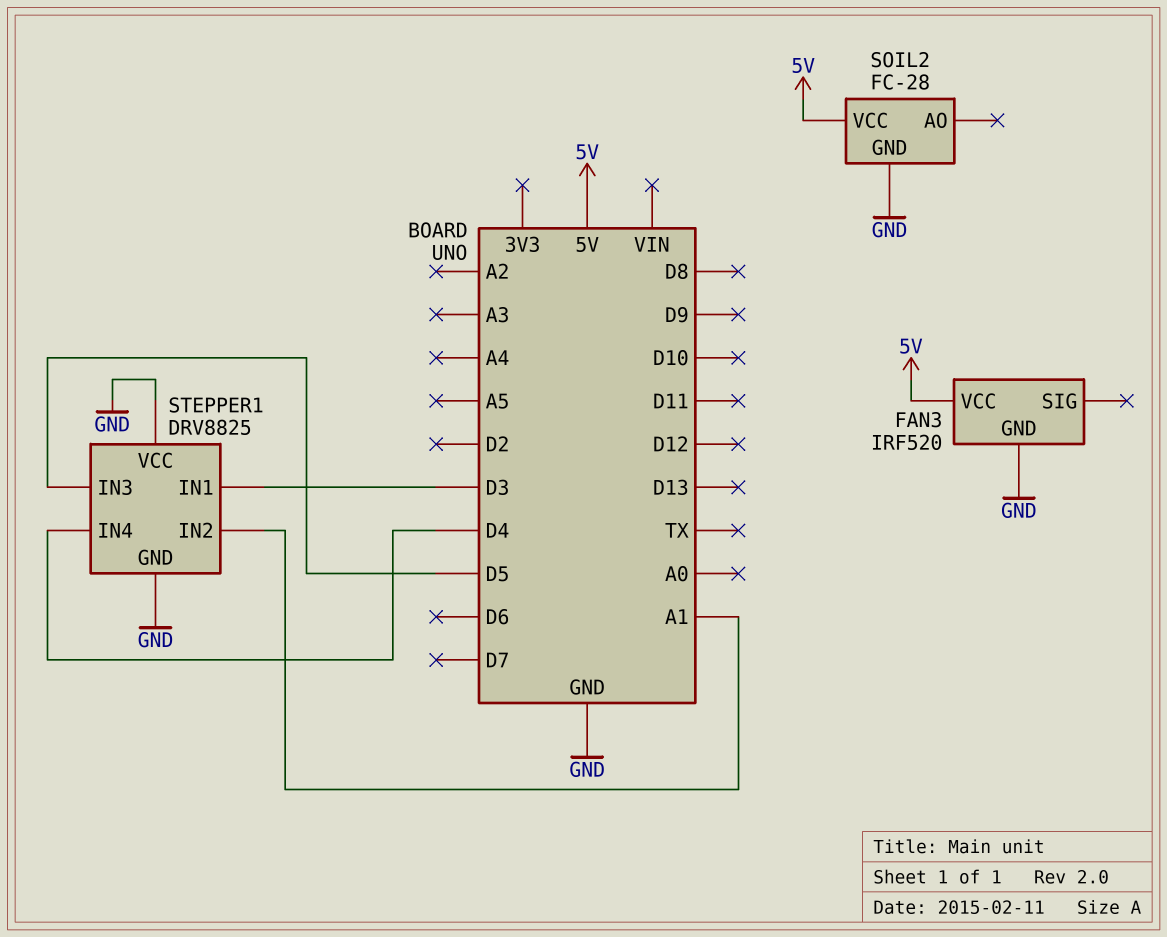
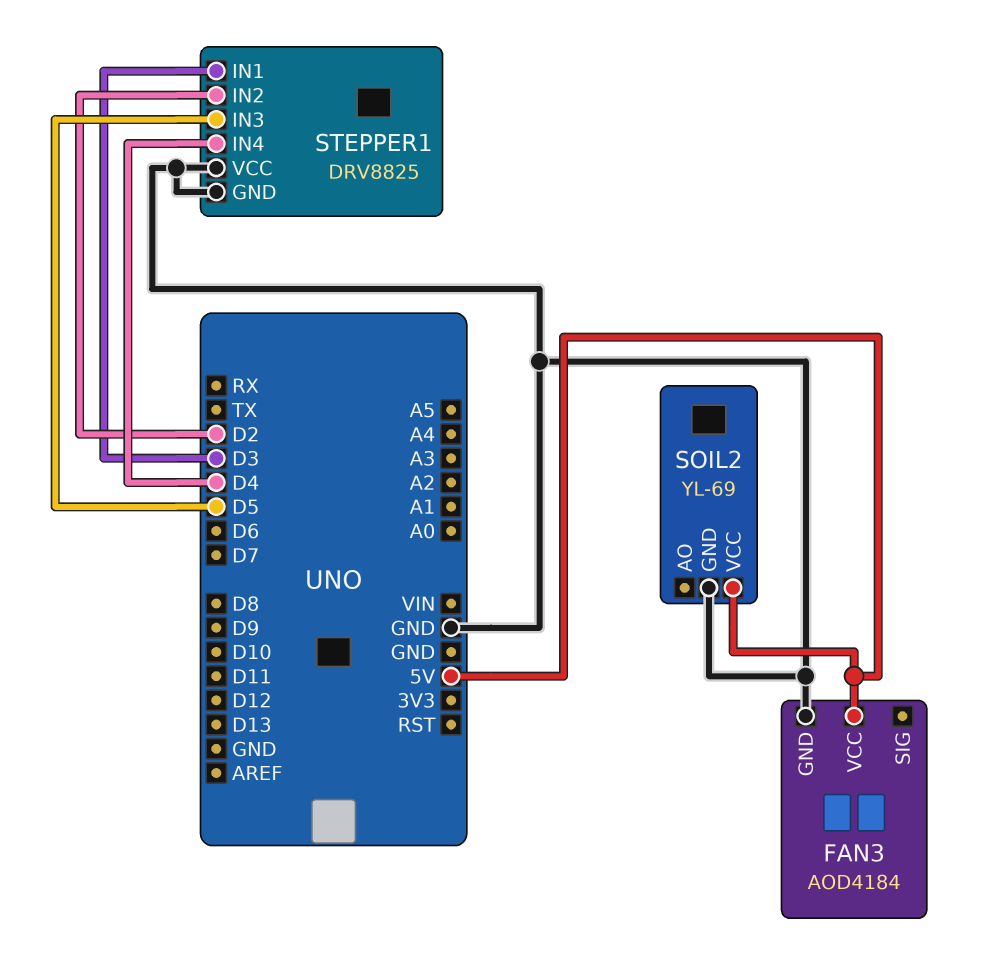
FAN3: IRF520 -> AOD4184
SOIL2: FC-28 -> YL-69
STEPPER1 pin IN2: A1 -> D2

